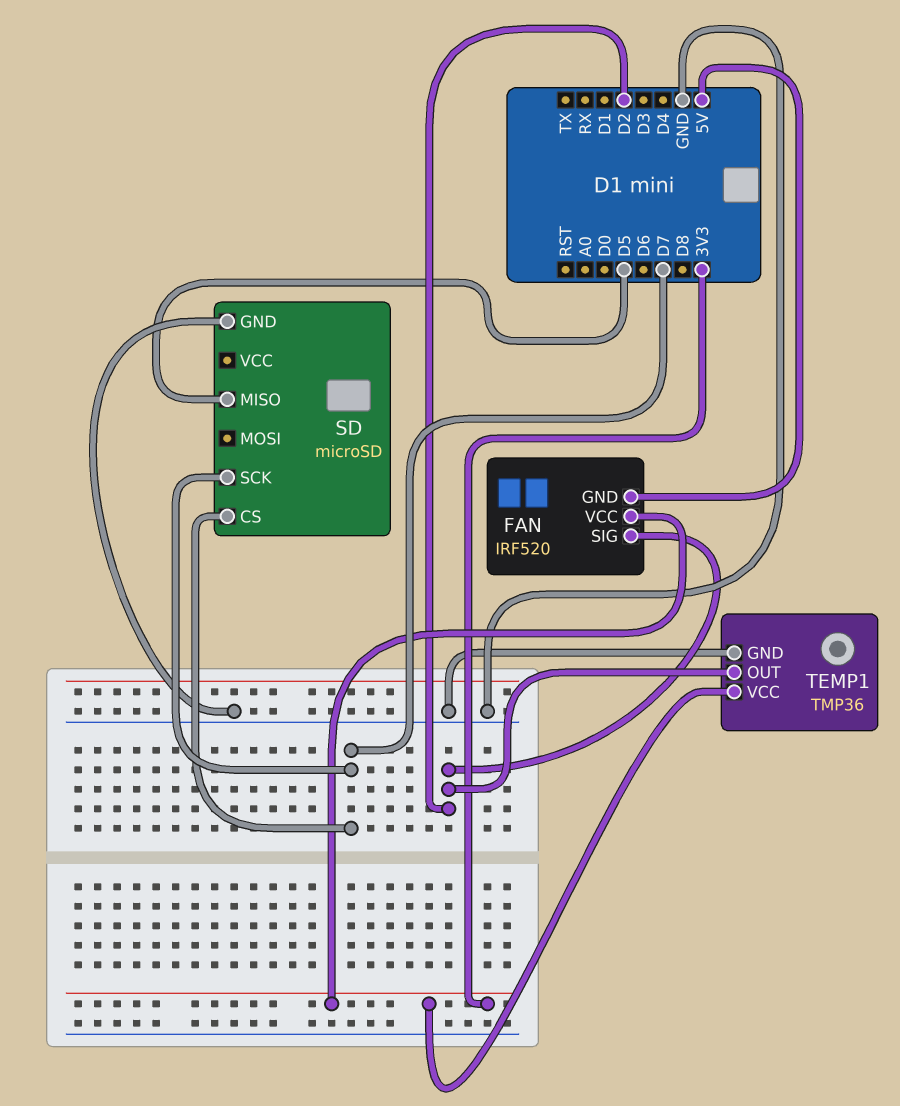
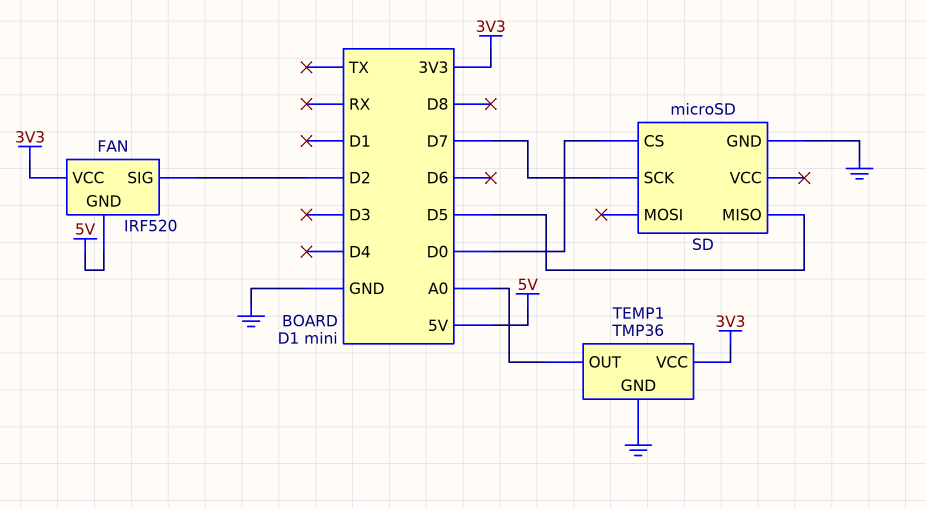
SD pin CS: D7 -> D0
TEMP1 pin OUT: D2 -> A0

